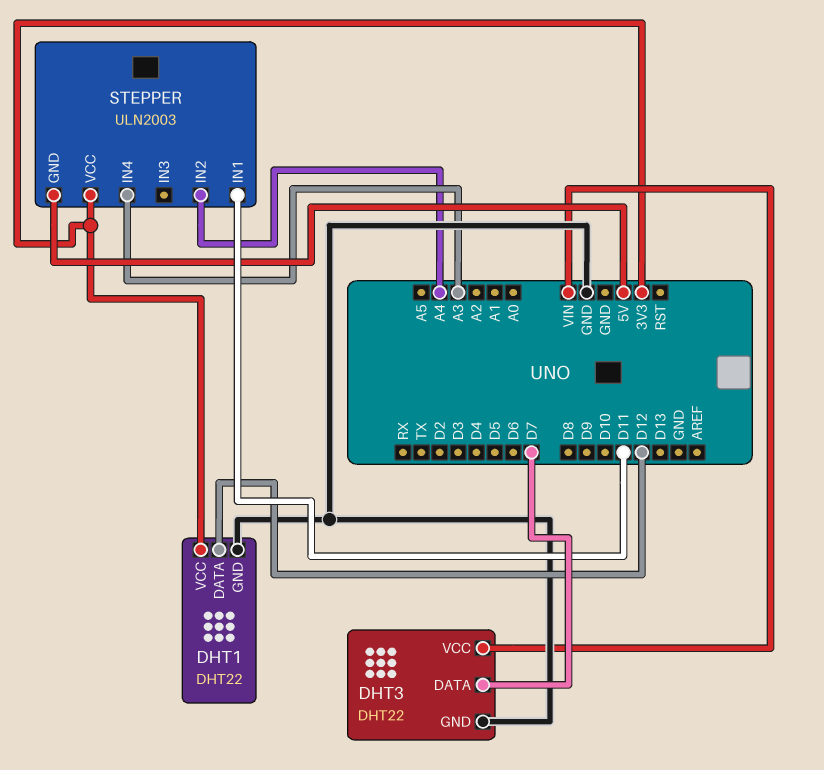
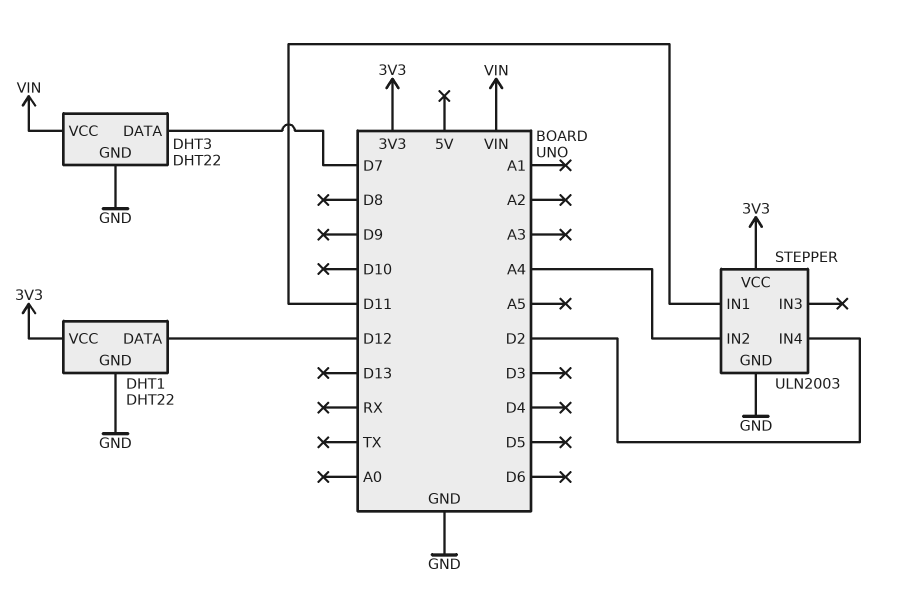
STEPPER pin GND: 5V -> GND
STEPPER pin IN4: A3 -> D2

